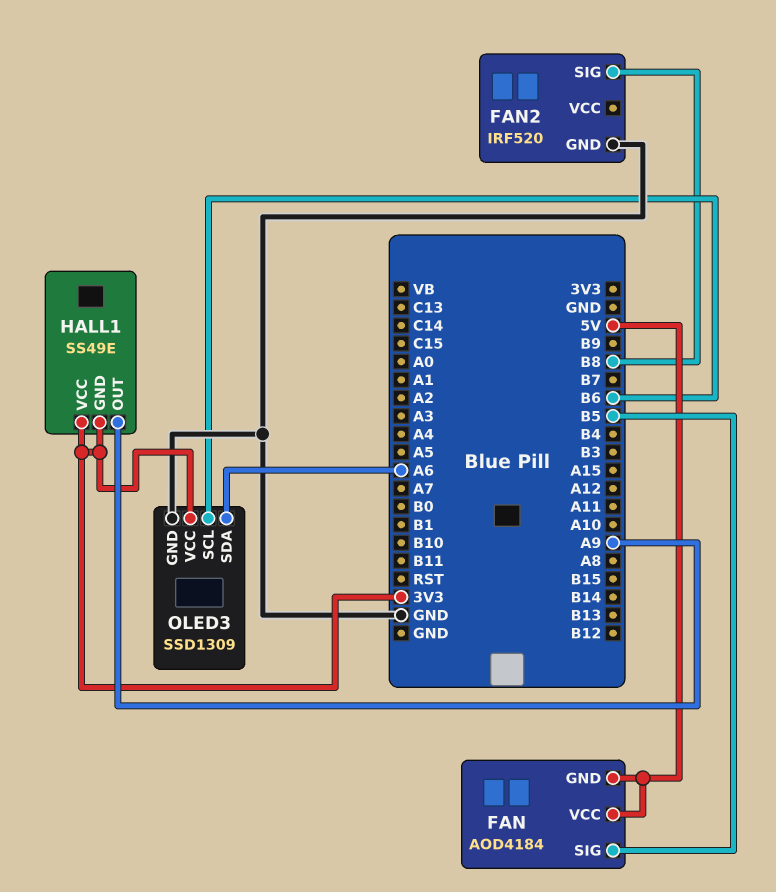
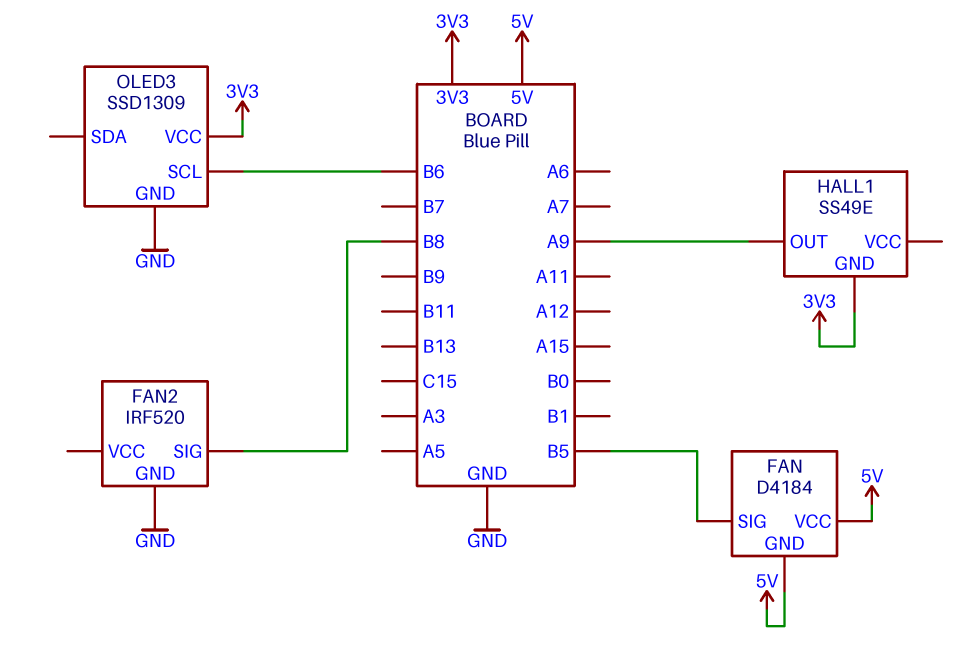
FAN: AOD4184 -> D4184
HALL1 pin VCC: 3V3 -> none
OLED3 pin SDA: A6 -> none

